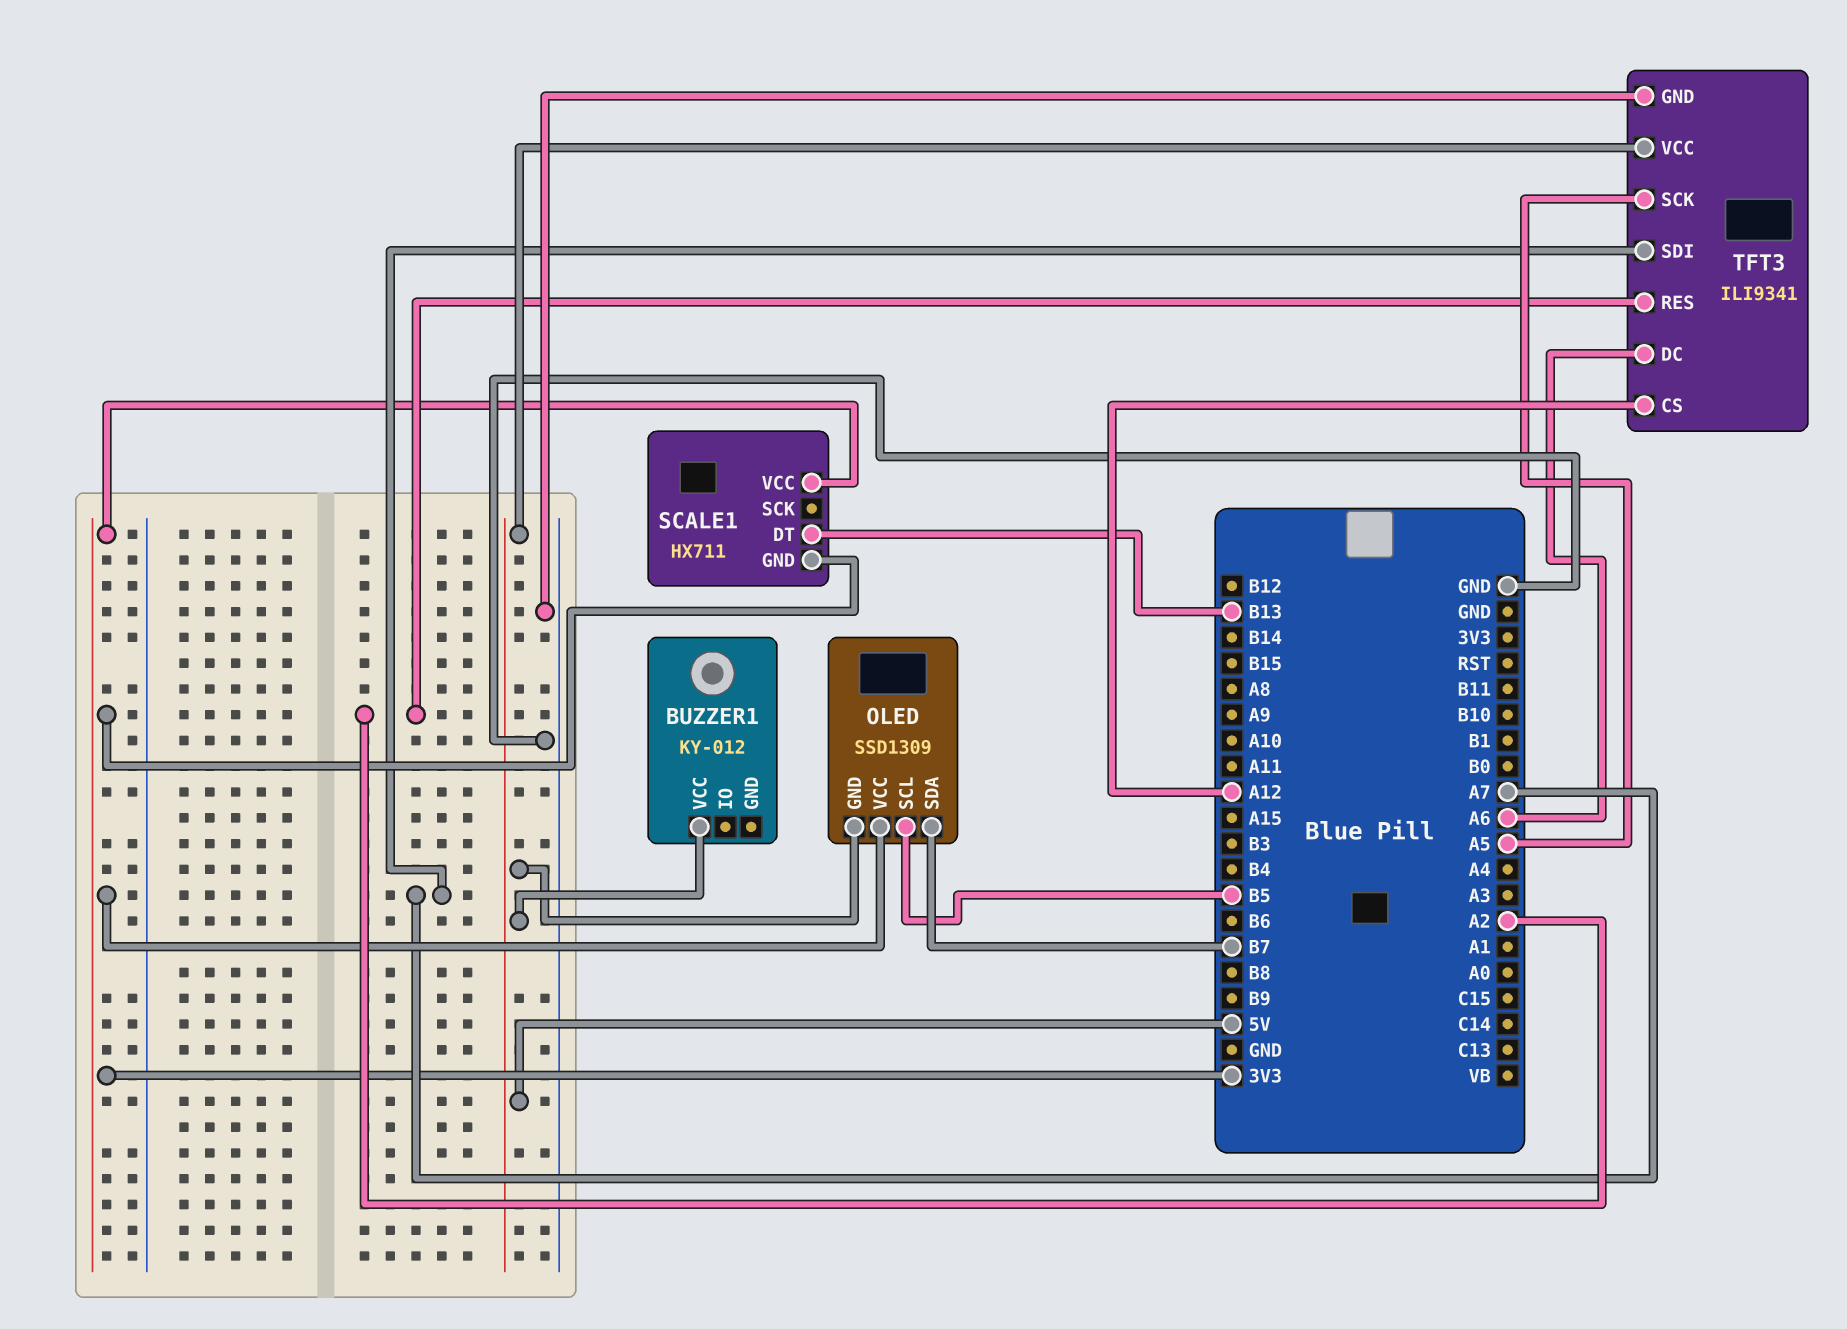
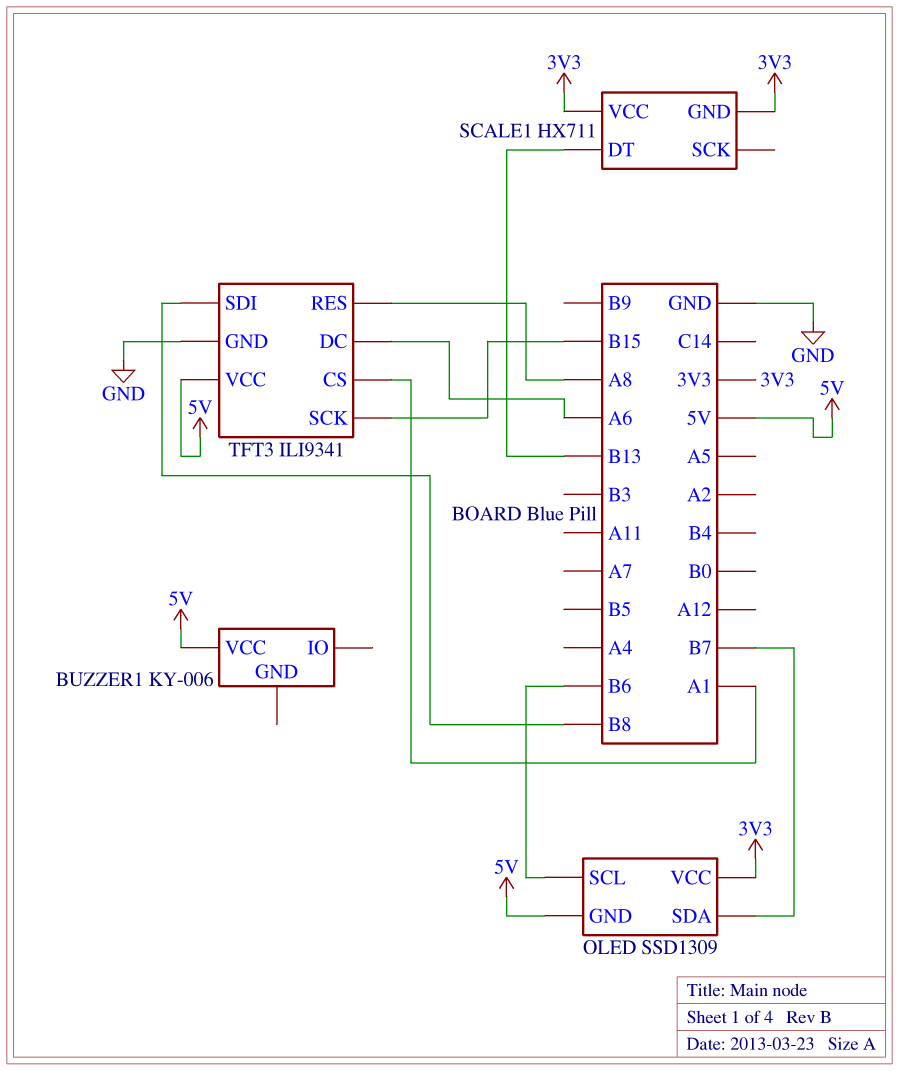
BUZZER1: KY-012 -> KY-006
OLED pin SCL: B5 -> B6
TFT3 pin CS: A12 -> A1
TFT3 pin RES: A2 -> A8
TFT3 pin SCK: A5 -> B15
TFT3 pin SDI: A7 -> B8

